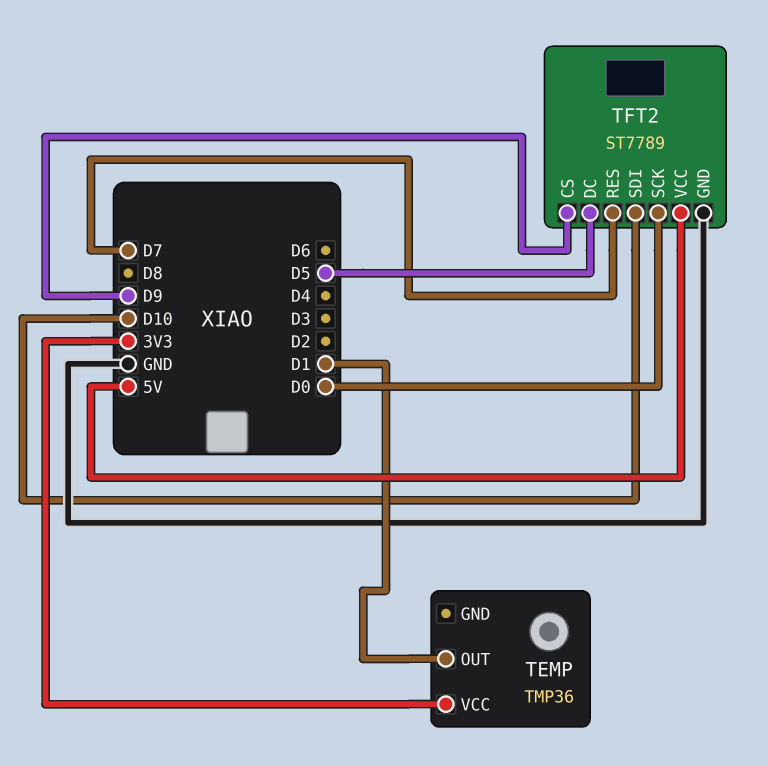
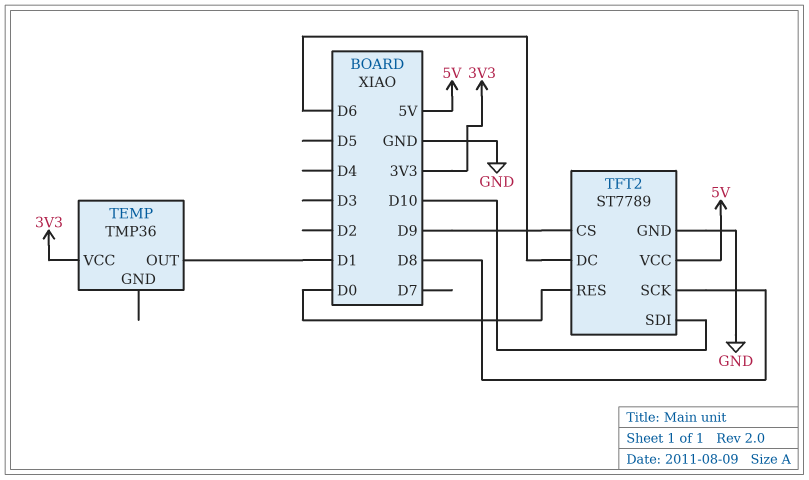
TFT2 pin DC: D5 -> D6
TFT2 pin RES: D7 -> D0
TFT2 pin SCK: D0 -> D8

